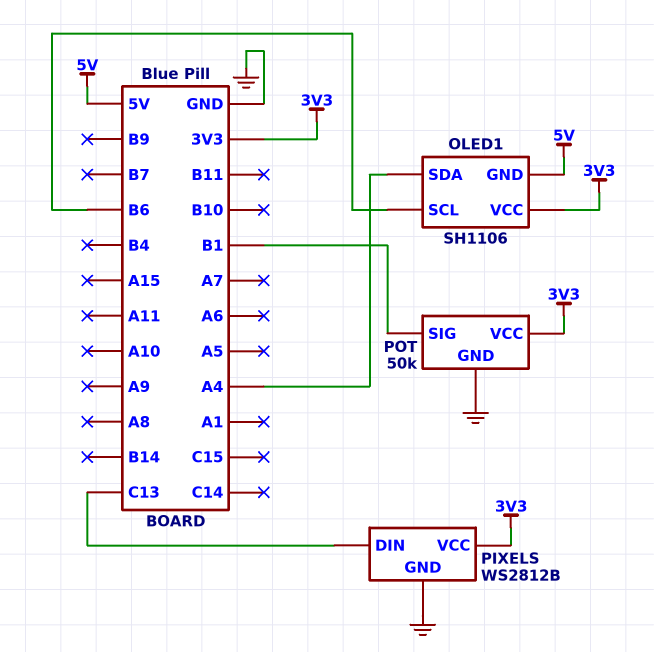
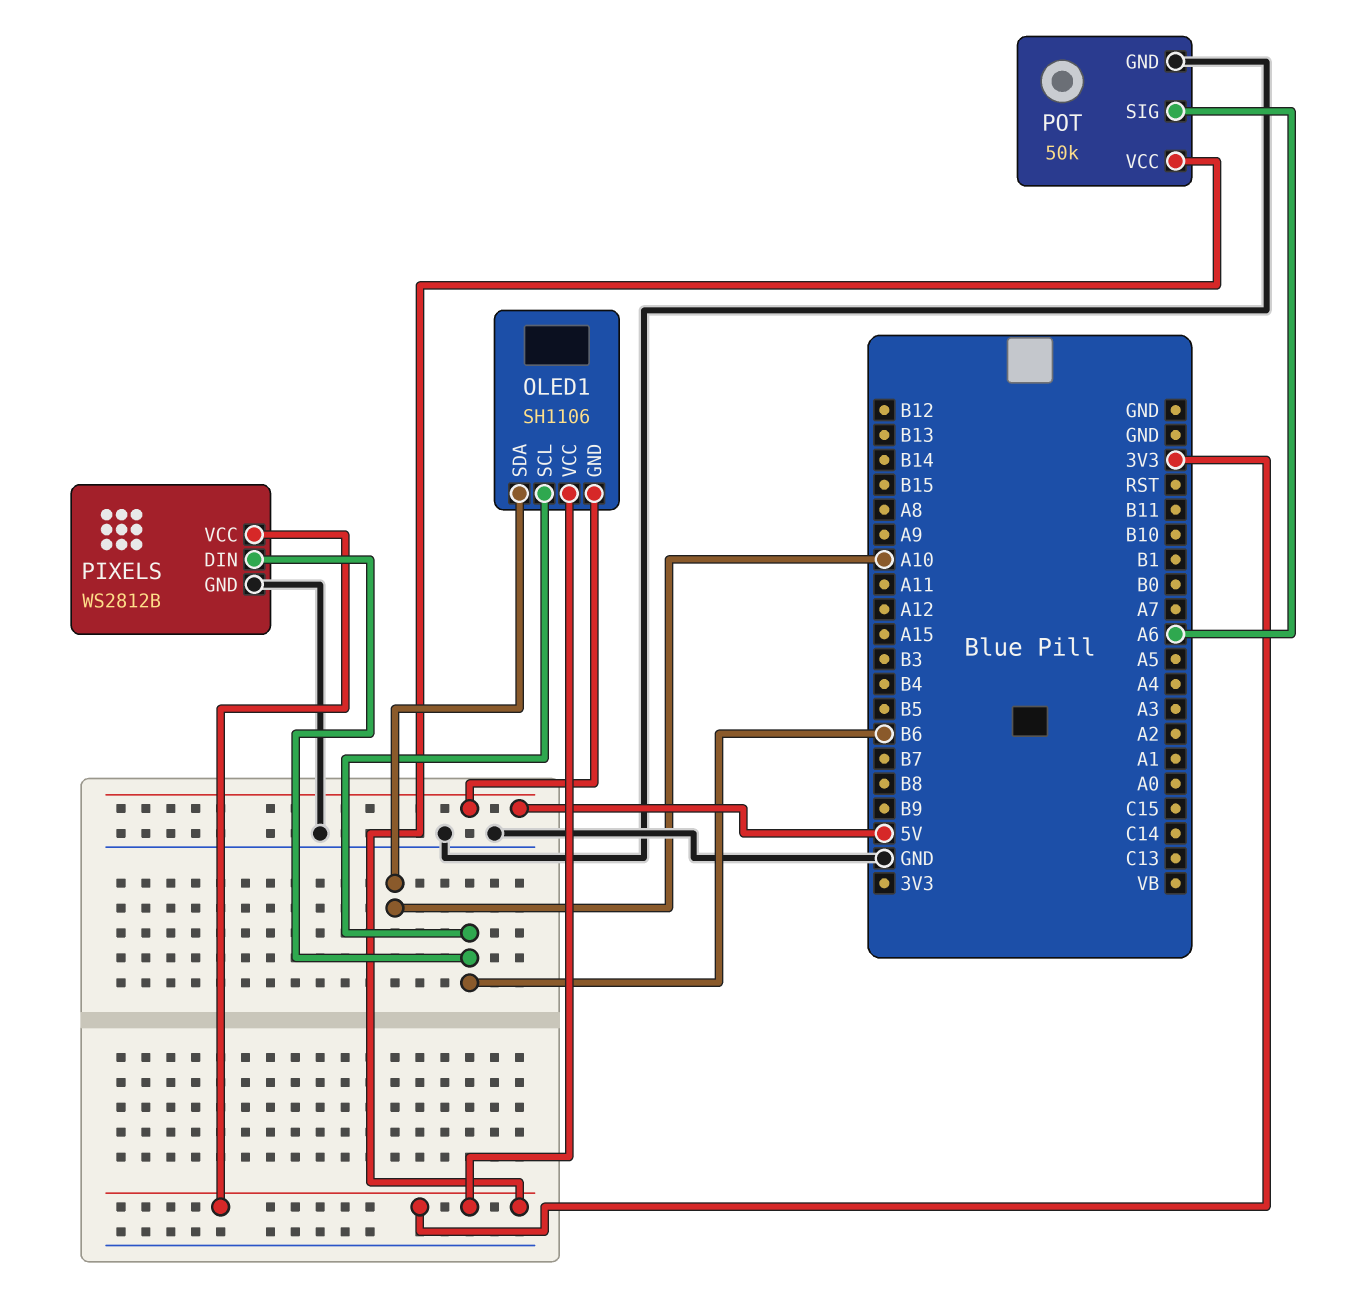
OLED1 pin SDA: A4 -> A10
PIXELS pin DIN: C13 -> B6
POT pin SIG: B1 -> A6

